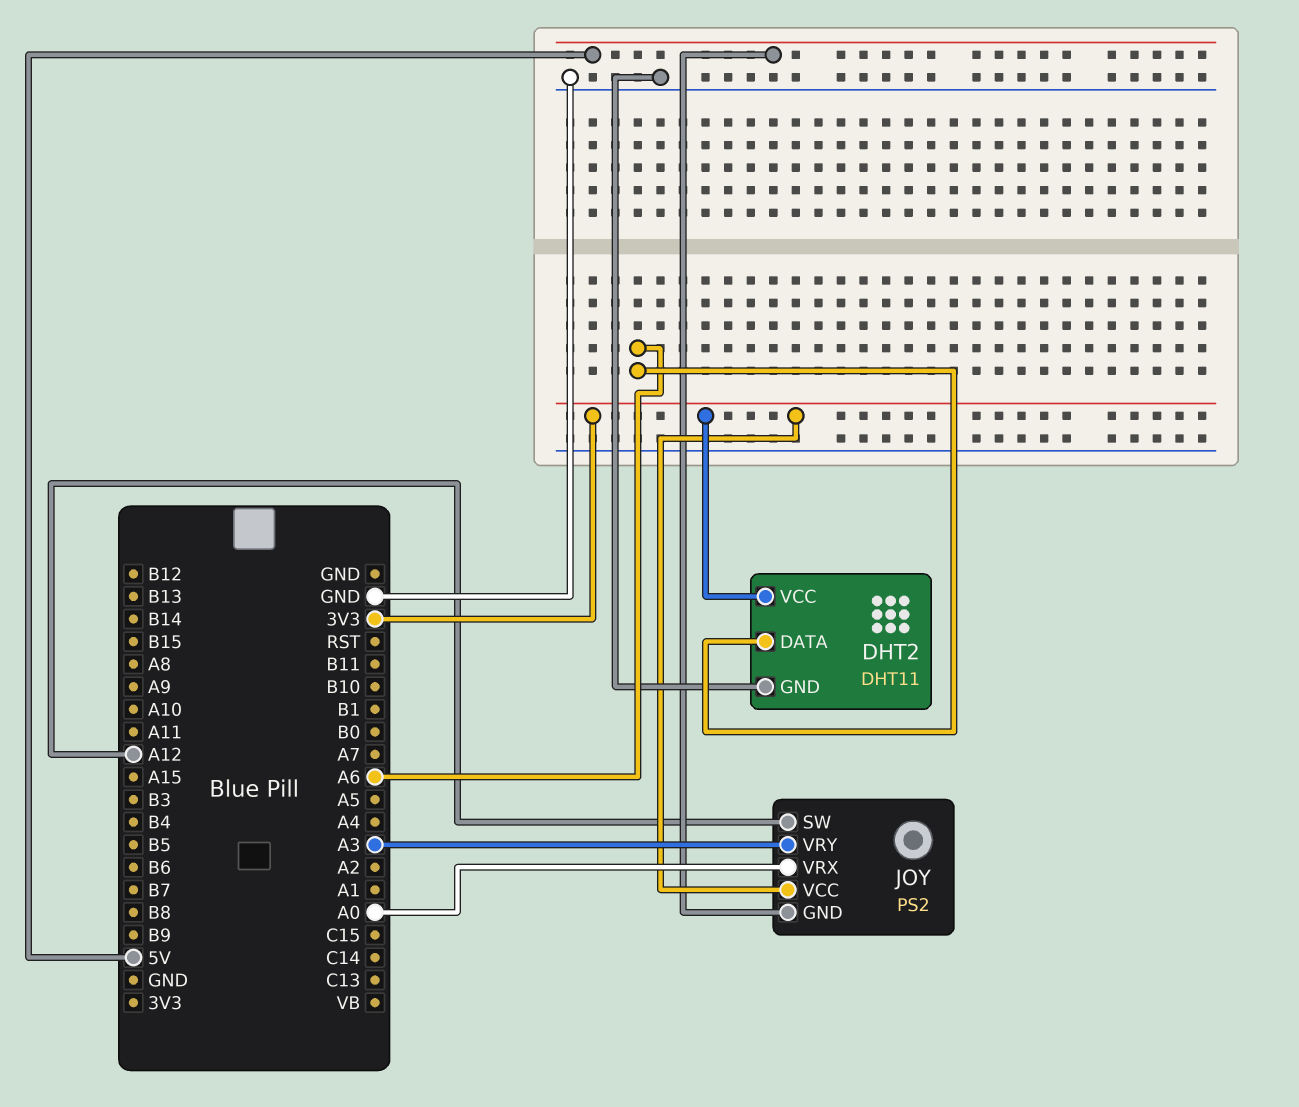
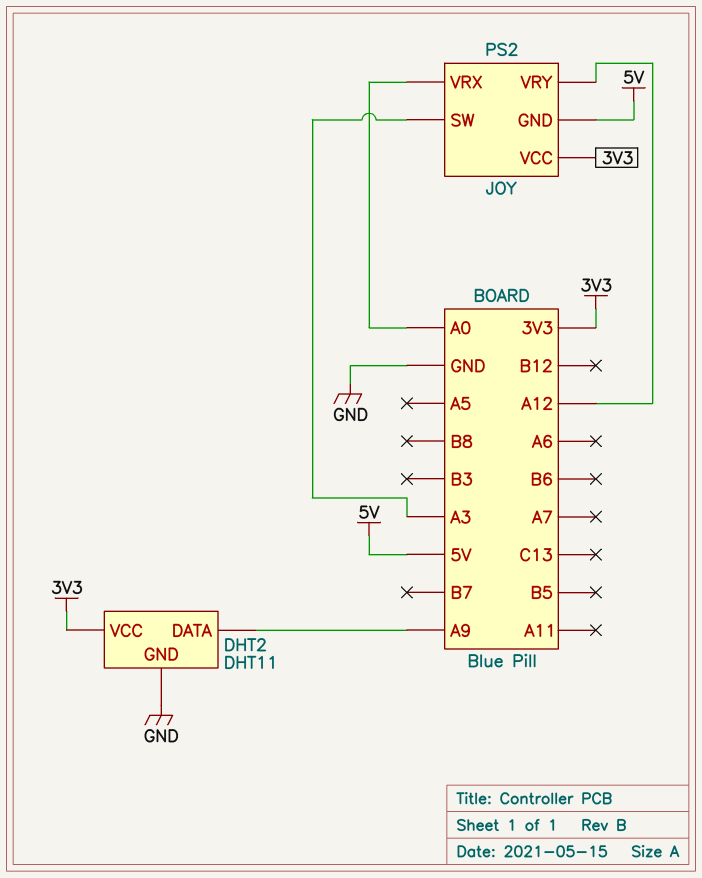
DHT2 pin DATA: A6 -> A9
JOY pin SW: A12 -> A3
JOY pin VRY: A3 -> A12

